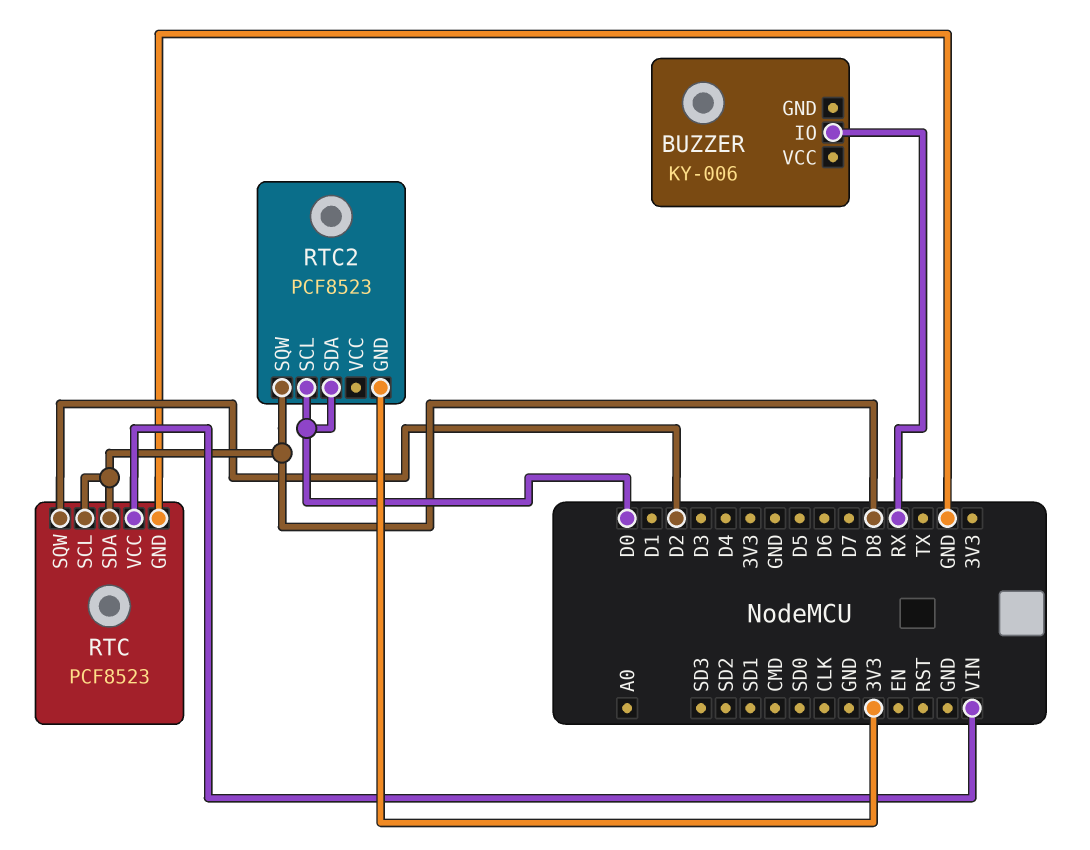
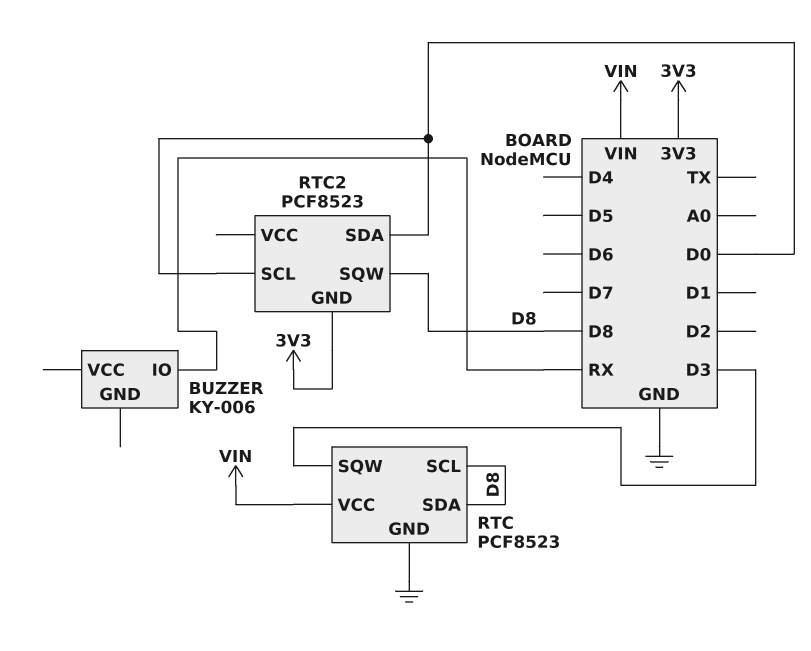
RTC pin SQW: D2 -> D3

